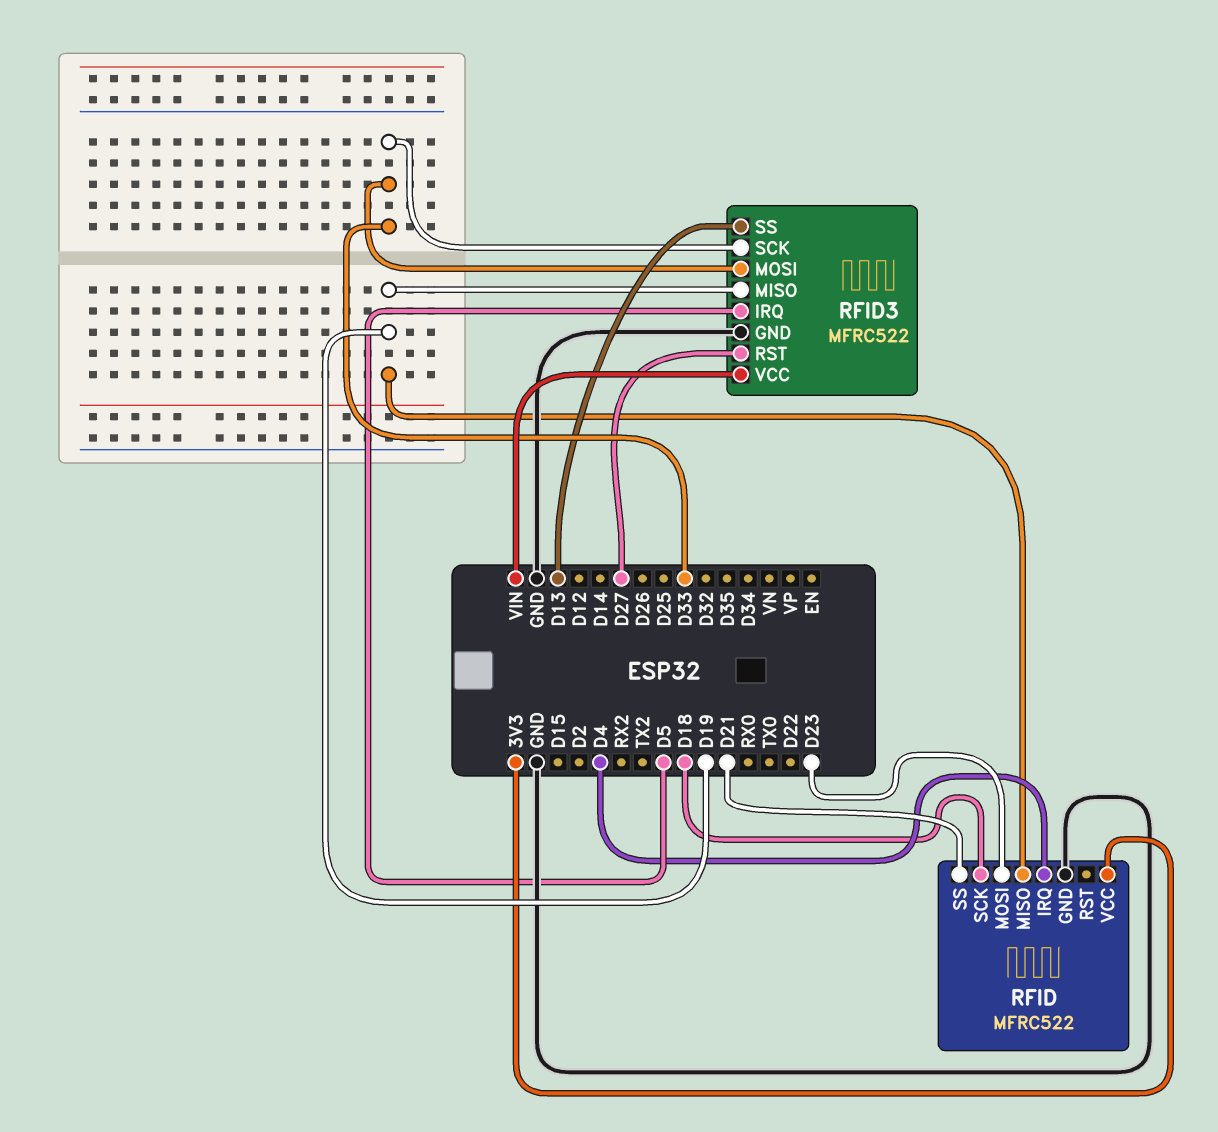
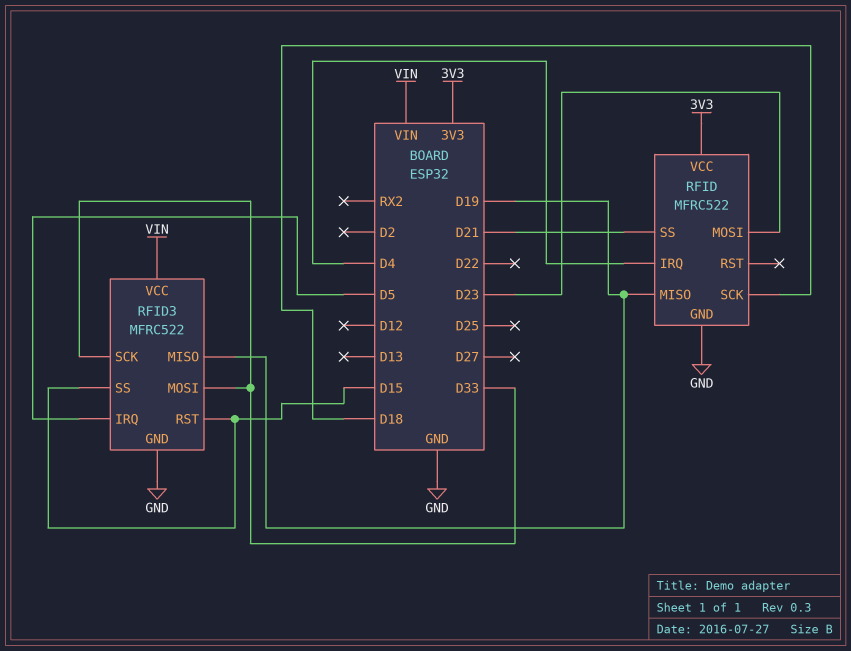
RFID3 pin RST: D27 -> D15
RFID3 pin SS: D13 -> D15

